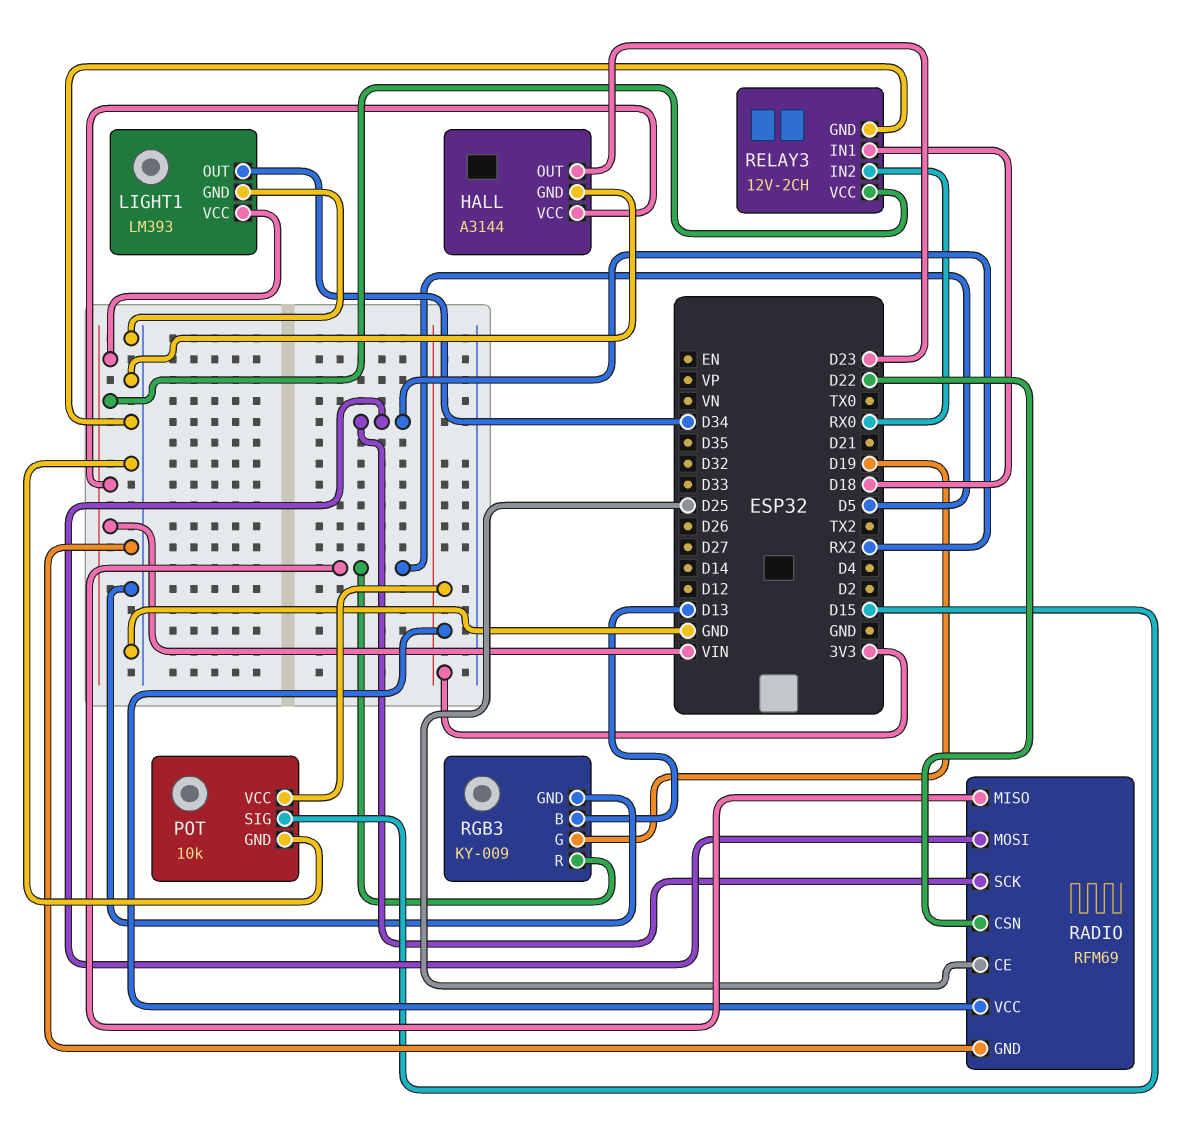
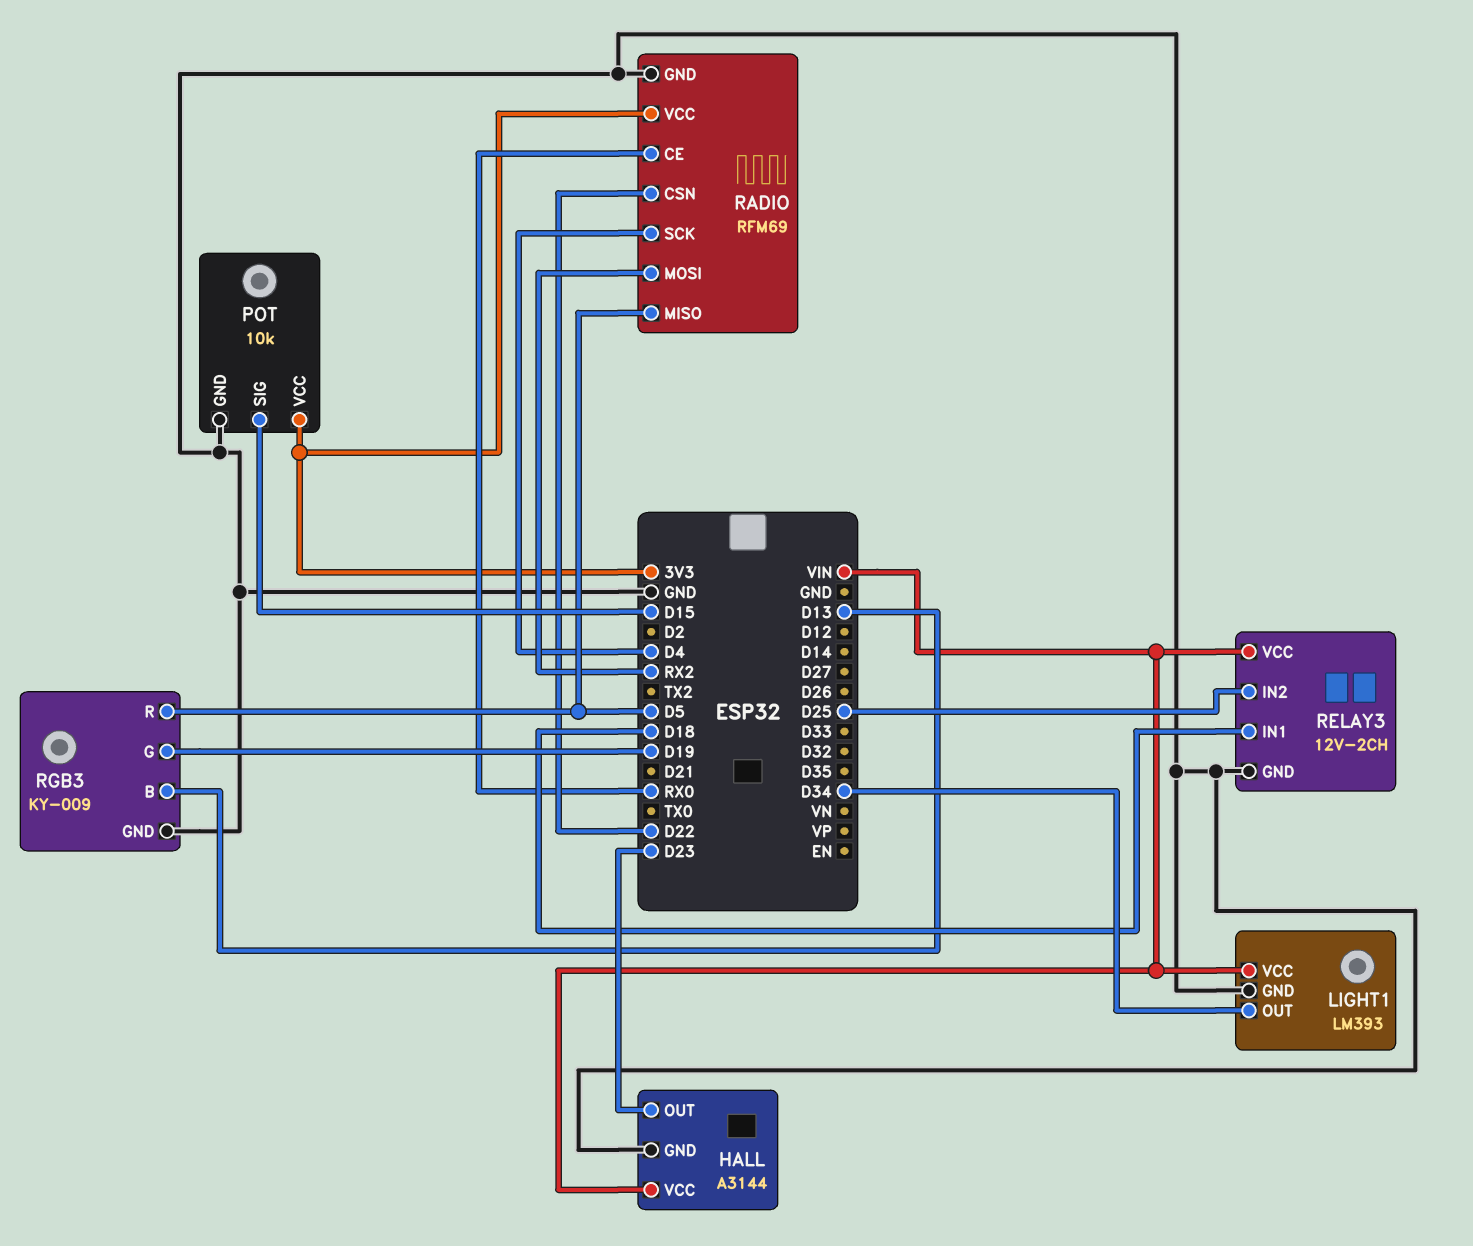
RADIO pin CE: D25 -> RX0
RADIO pin SCK: RX2 -> D4
RELAY3 pin IN2: RX0 -> D25

